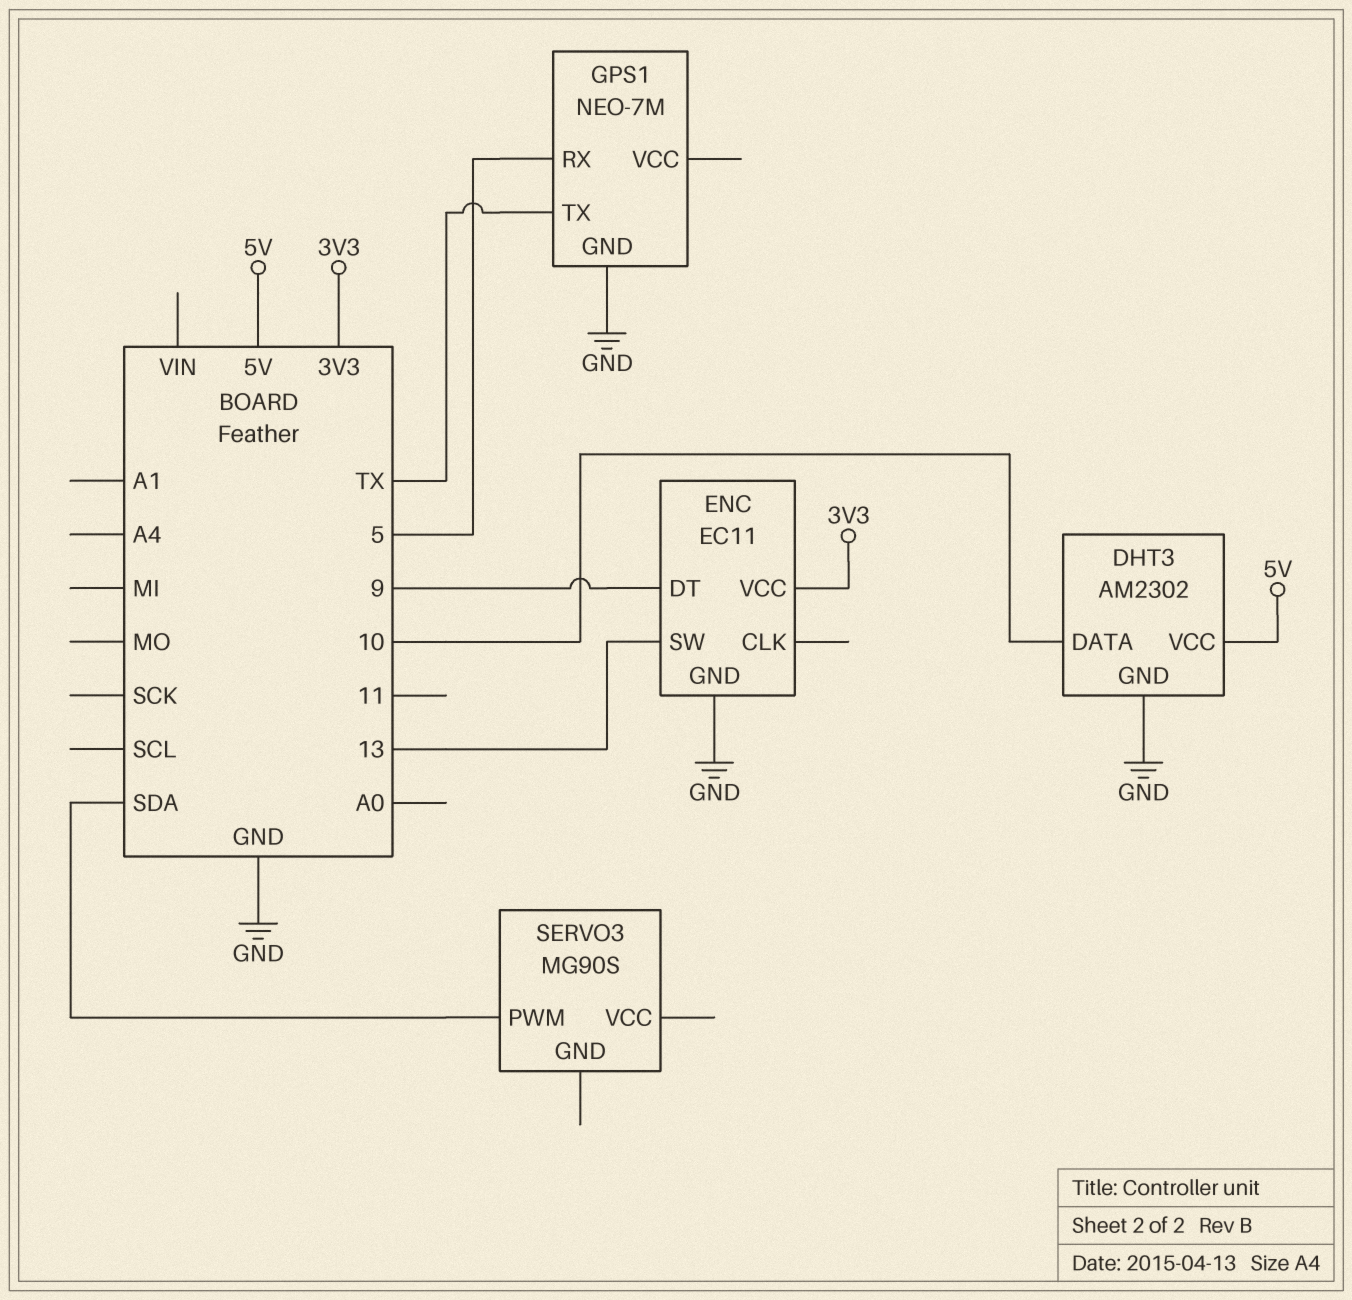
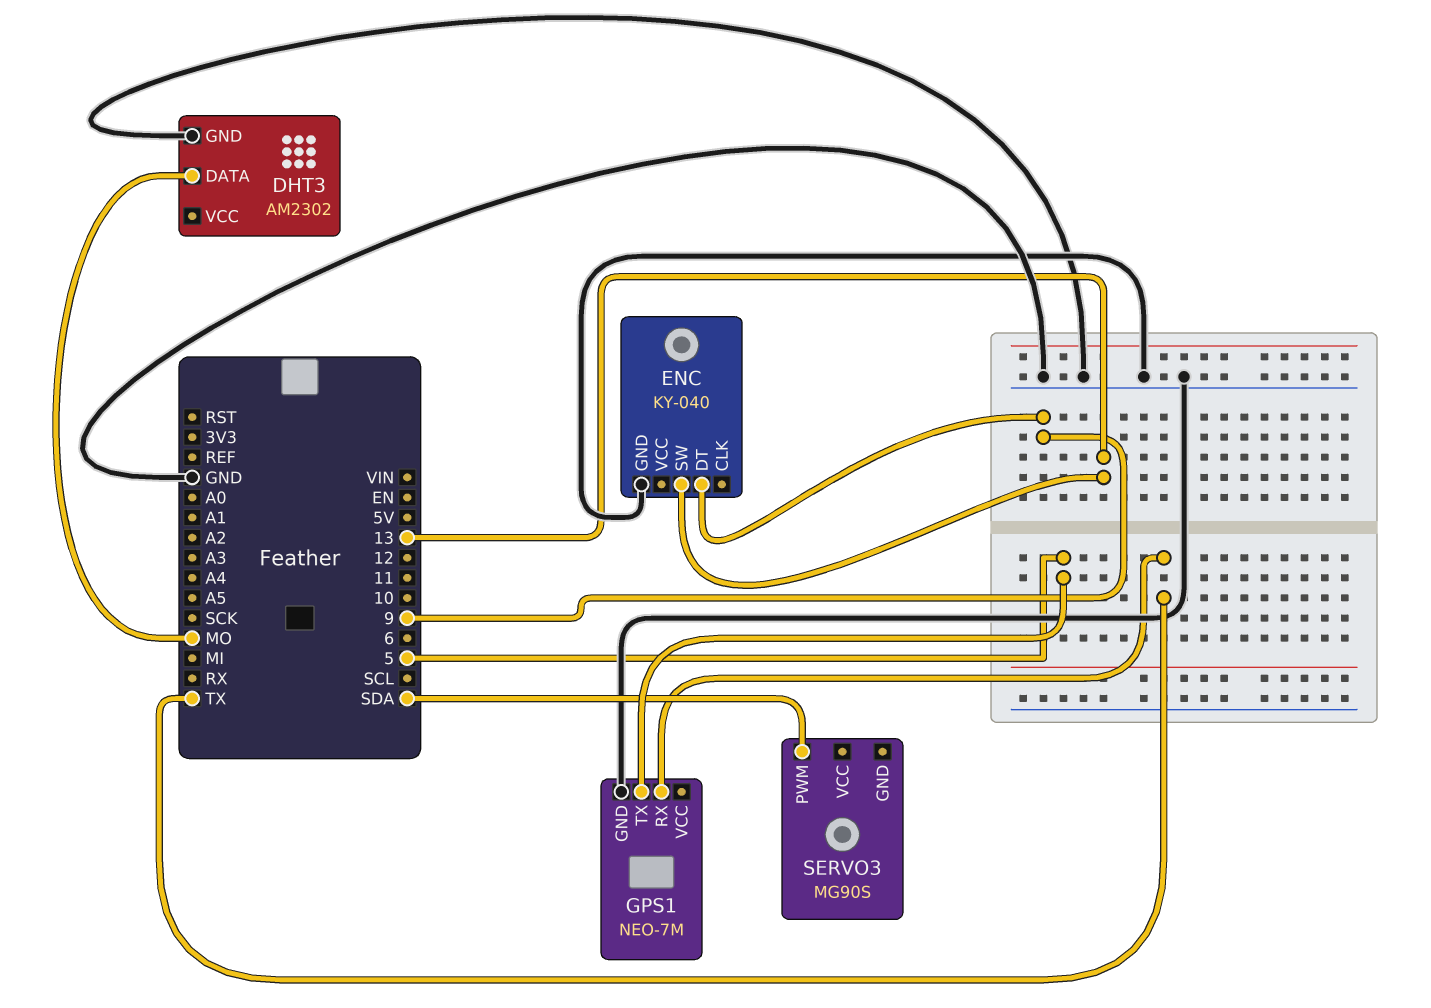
DHT3 pin DATA: 10 -> MO
DHT3 pin VCC: 5V -> none
ENC: EC11 -> KY-040
ENC pin VCC: 3V3 -> none
GPS1 pin RX: 5 -> TX
GPS1 pin TX: TX -> 5

